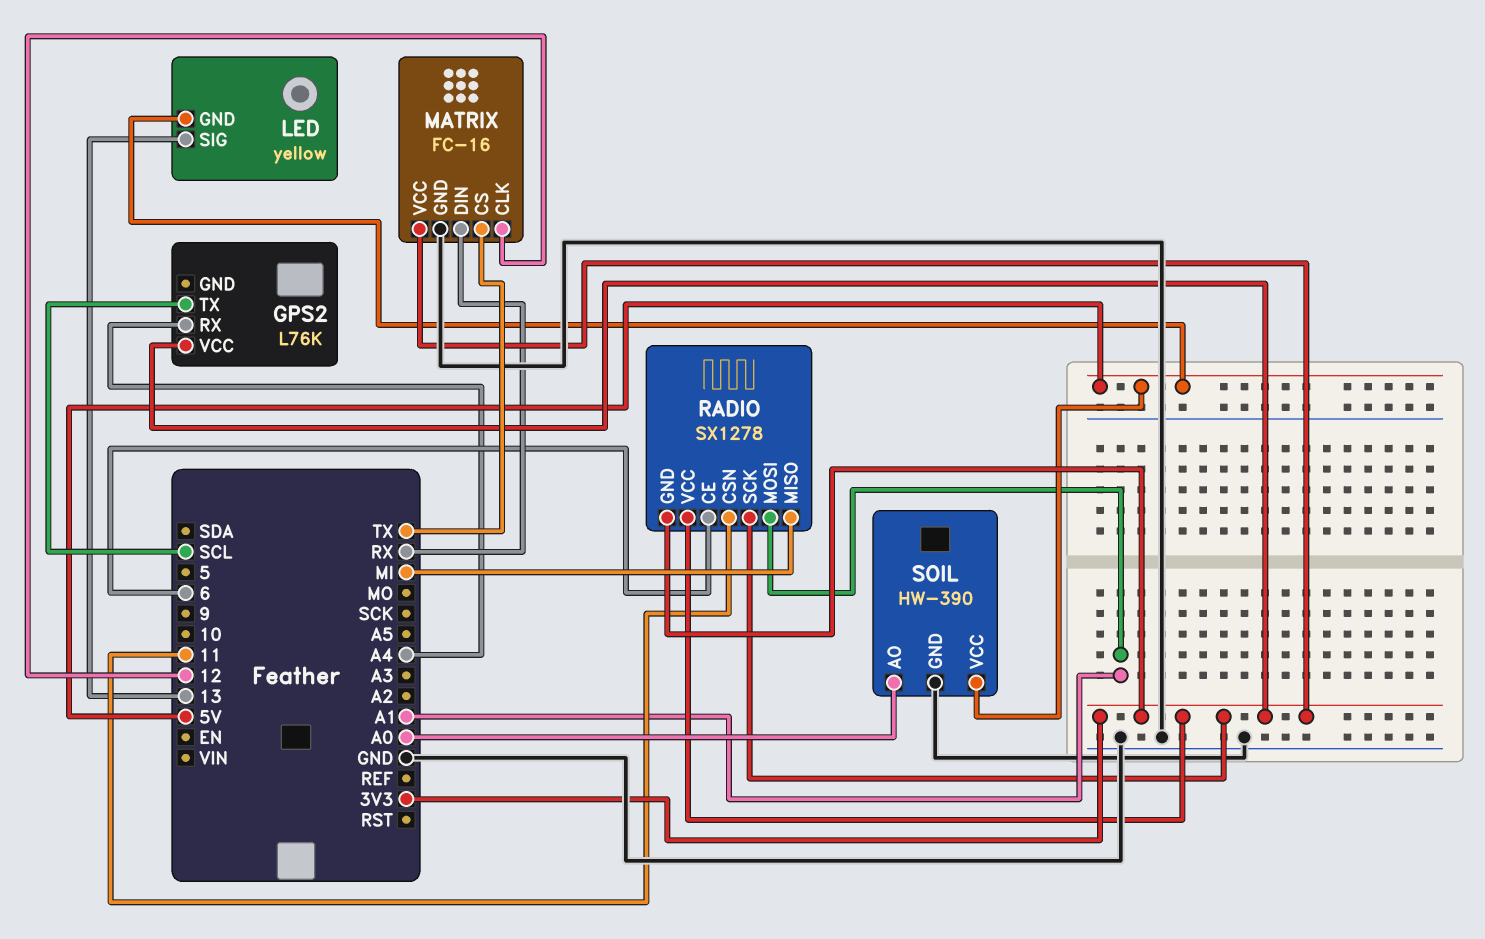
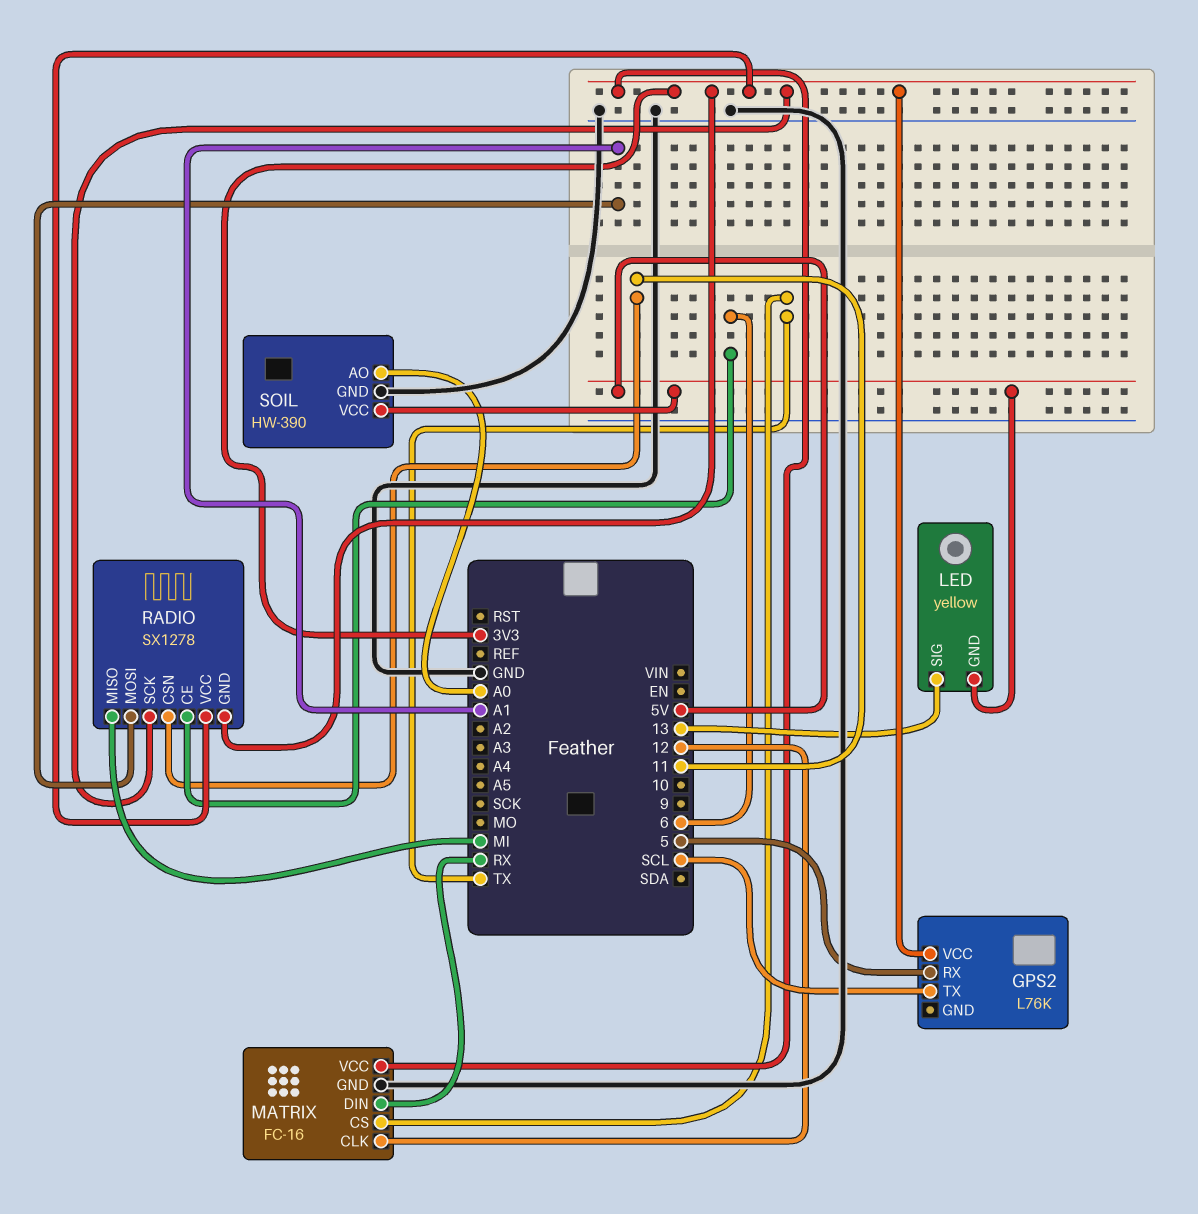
GPS2 pin RX: A4 -> 5

